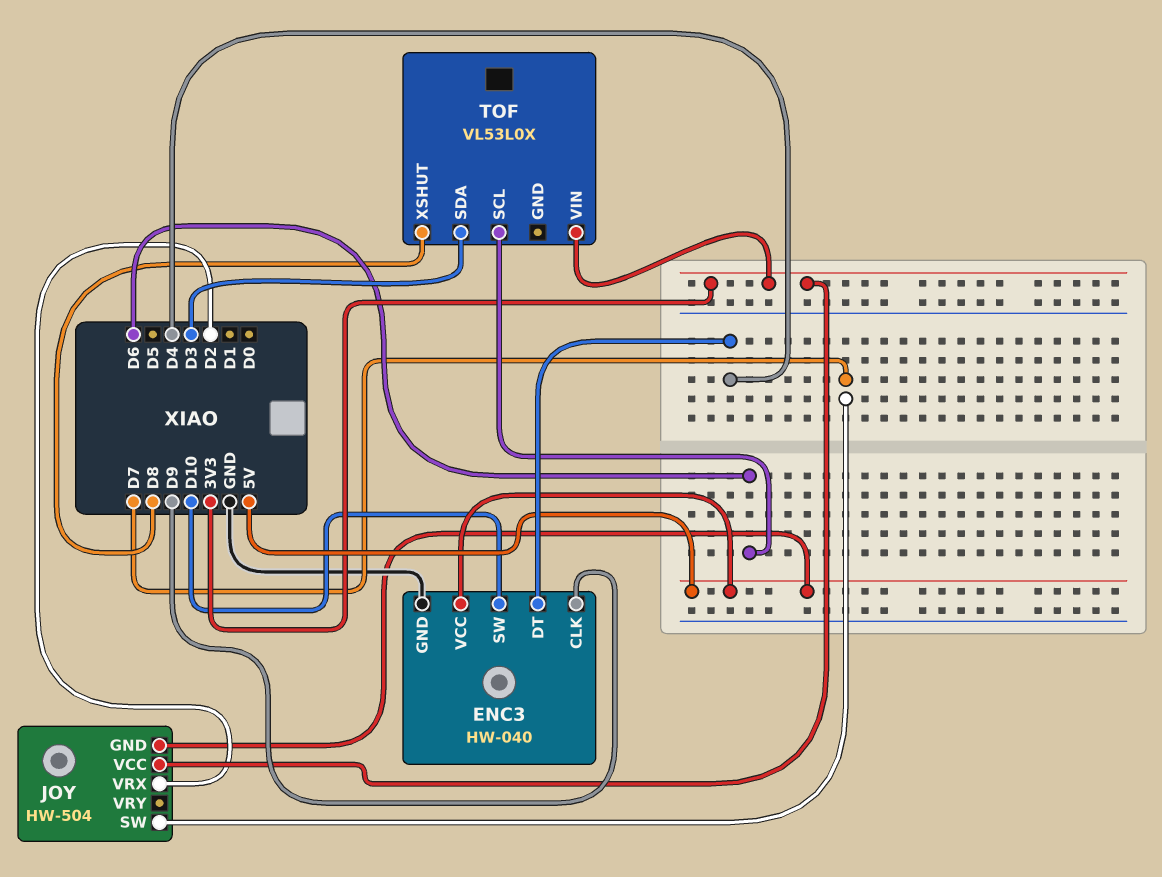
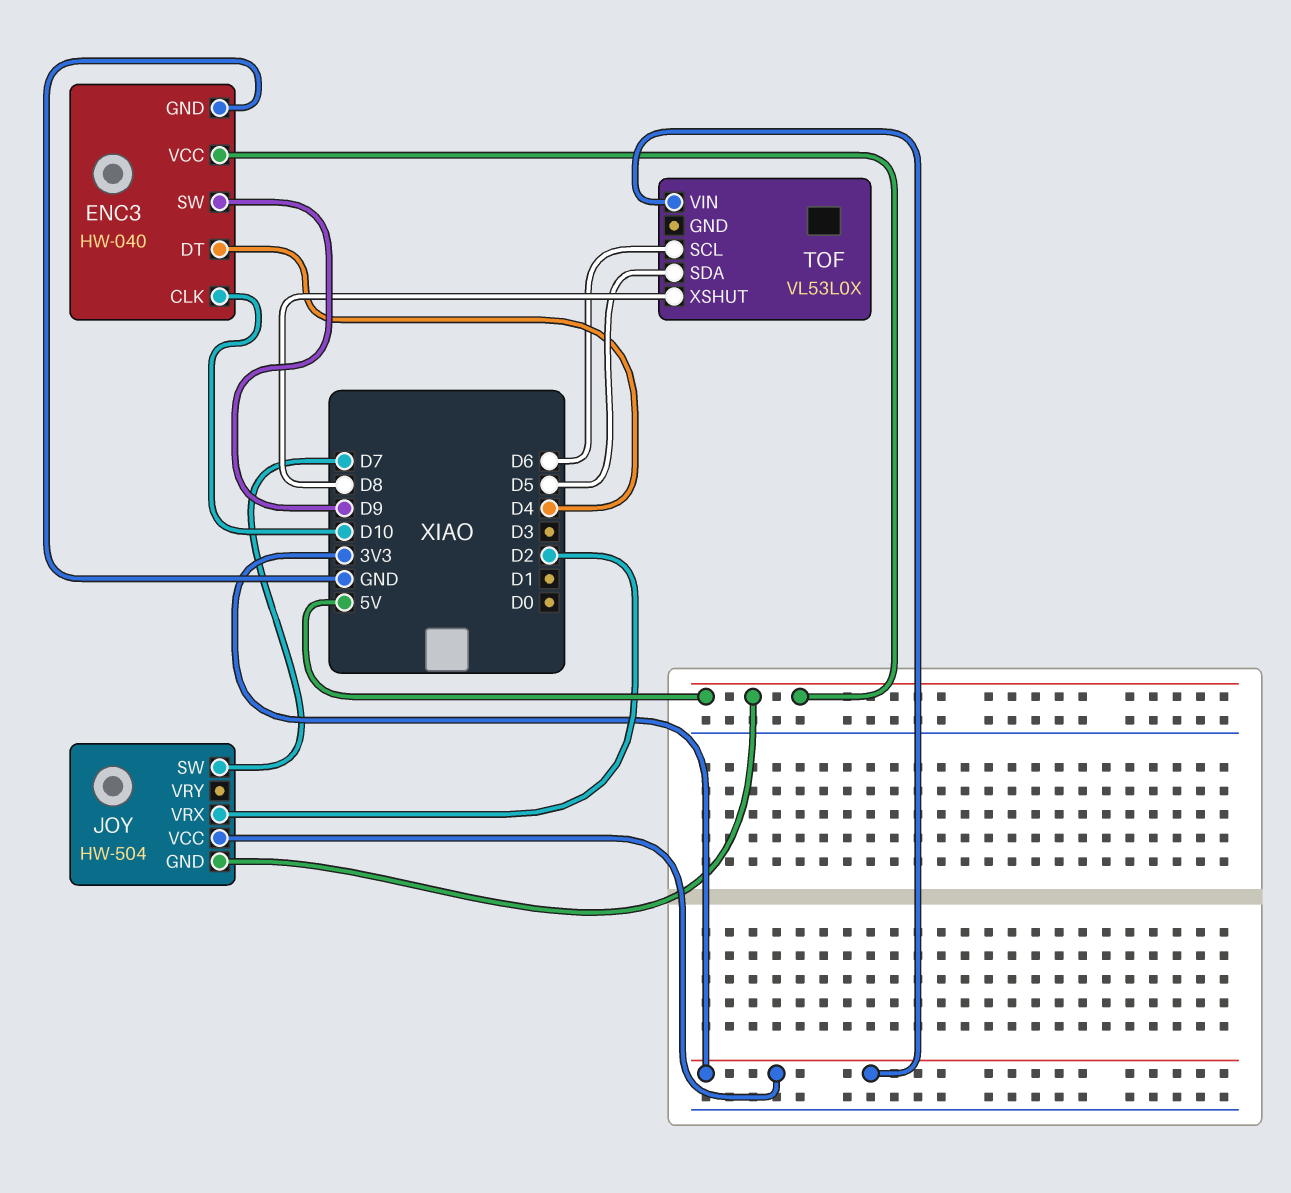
ENC3 pin CLK: D9 -> D10
ENC3 pin SW: D10 -> D9
TOF pin SDA: D3 -> D5

